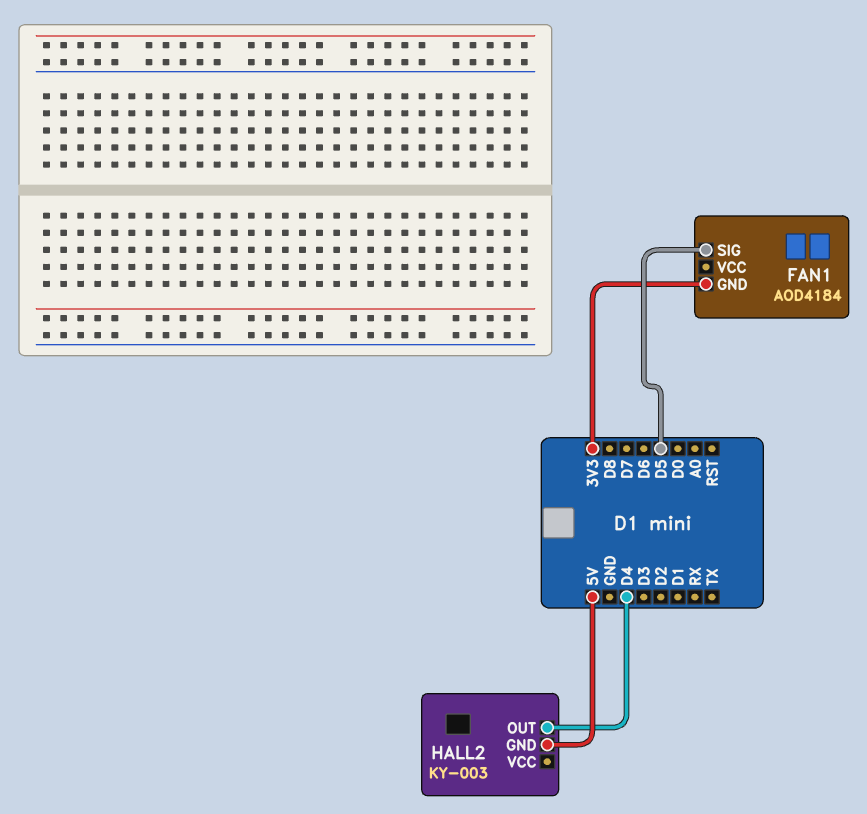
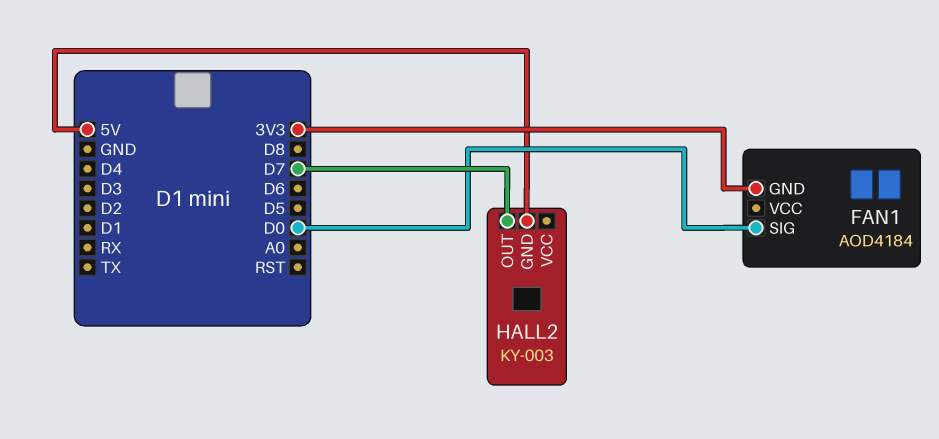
FAN1 pin SIG: D5 -> D0
HALL2 pin OUT: D4 -> D7

